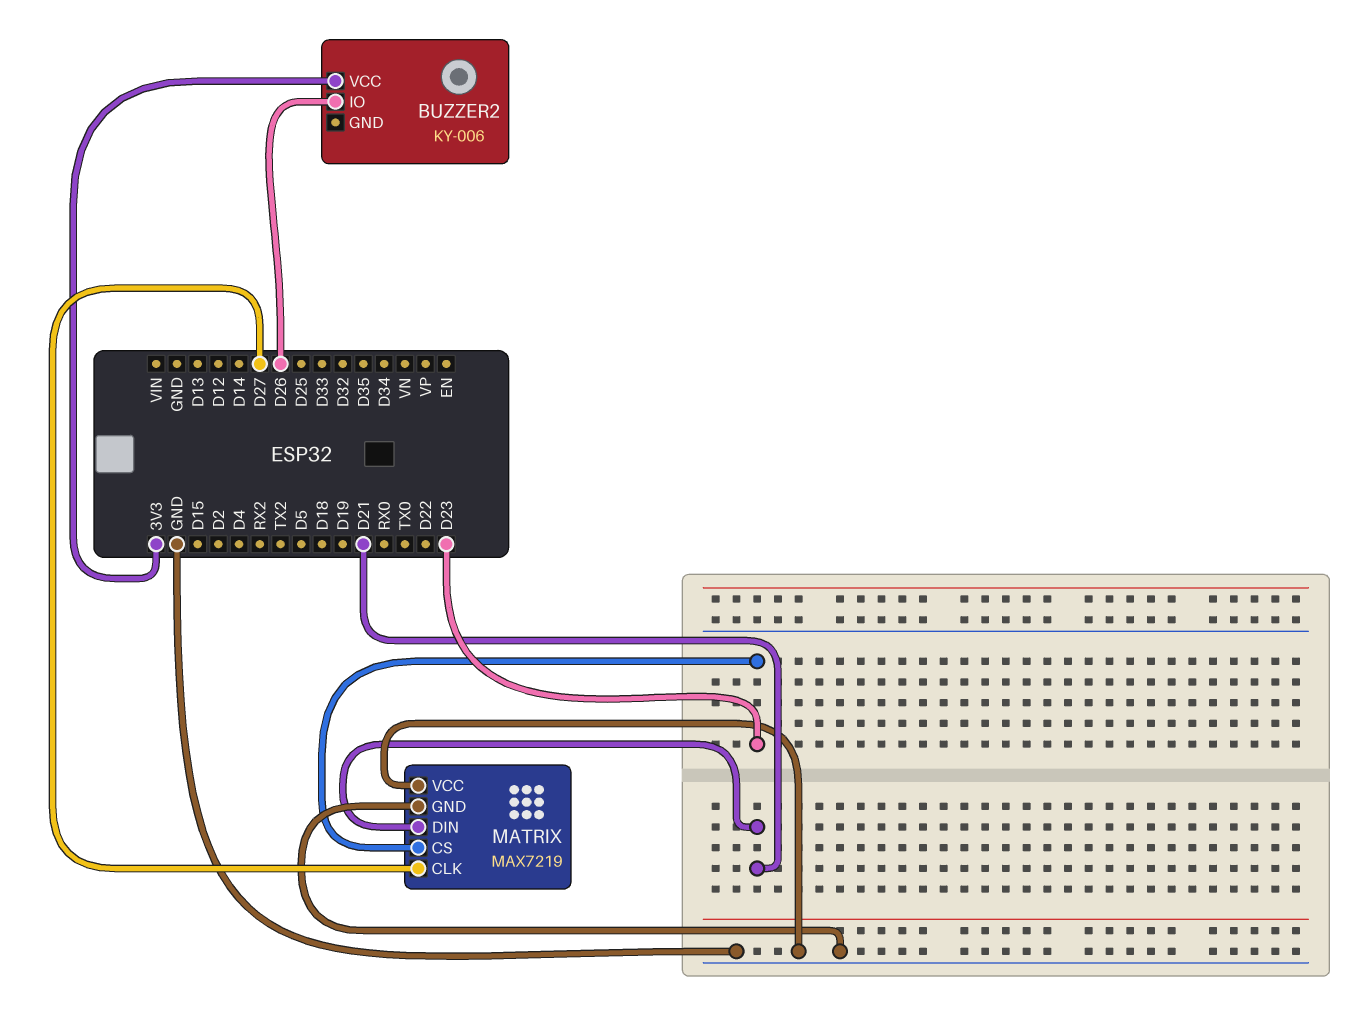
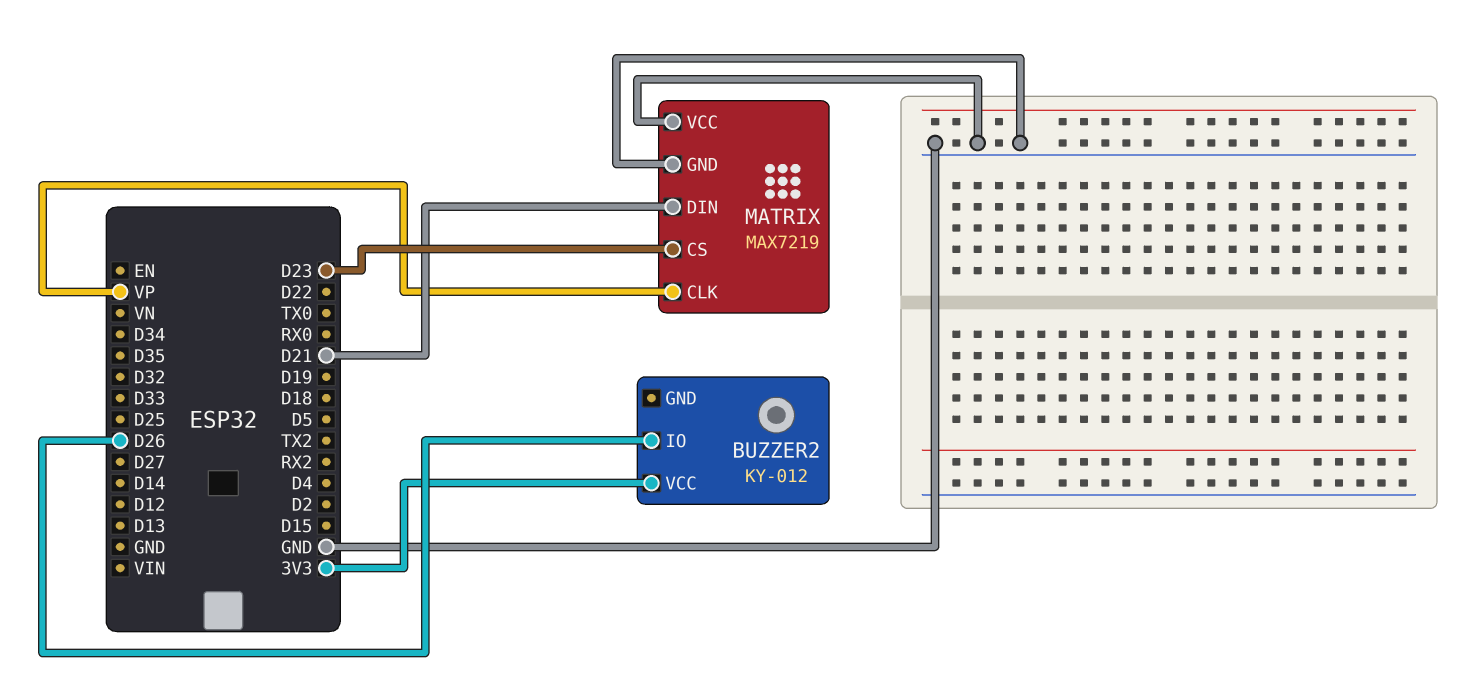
BUZZER2: KY-006 -> KY-012
MATRIX pin CLK: D27 -> VP

